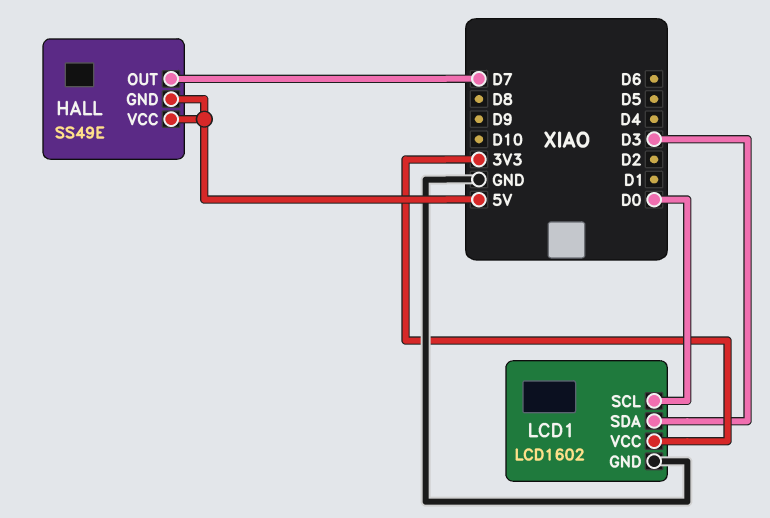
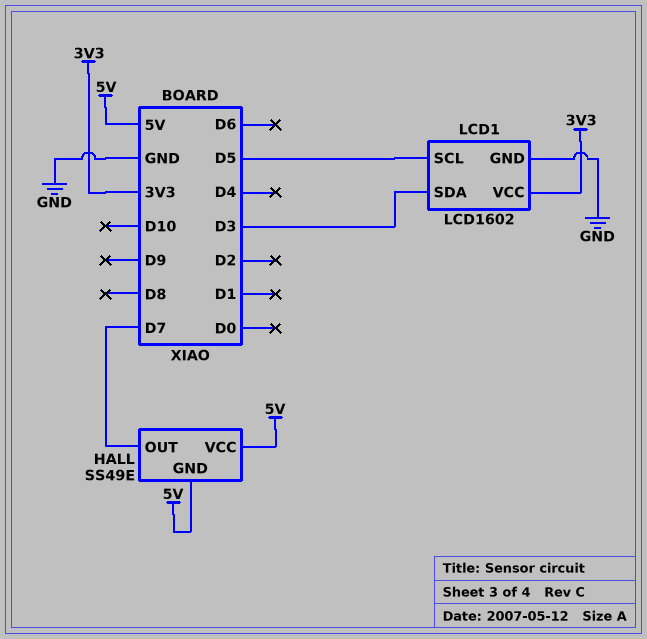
LCD1 pin SCL: D0 -> D5

